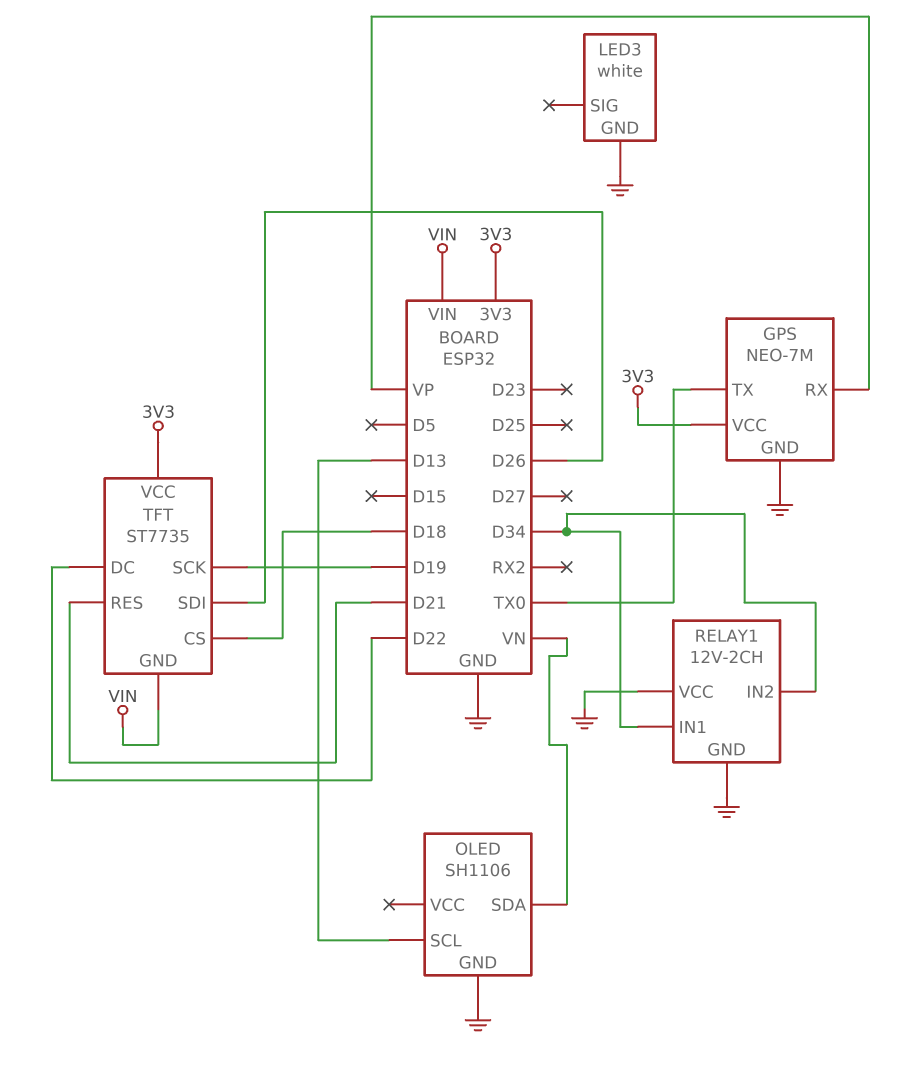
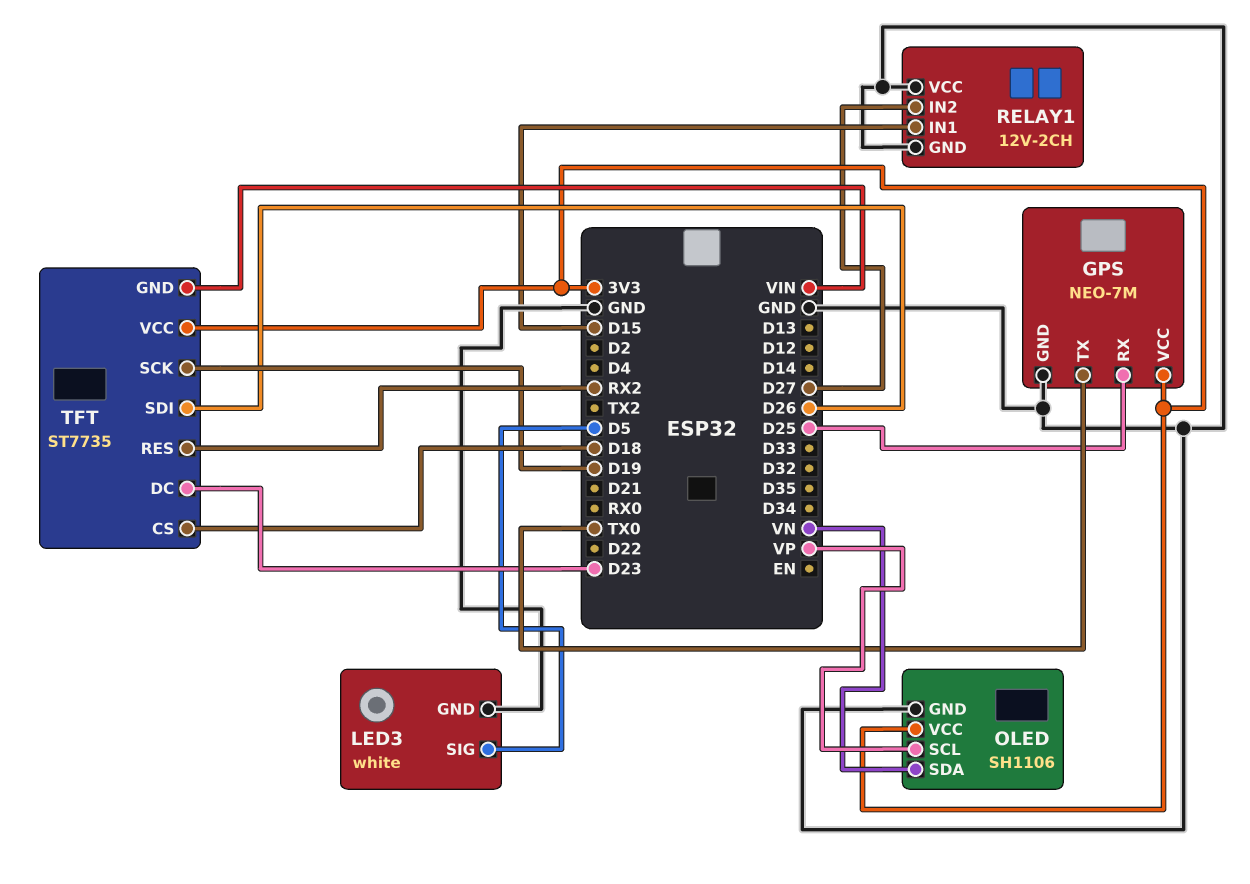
GPS pin RX: VP -> D25
LED3 pin SIG: none -> D5
OLED pin SCL: D13 -> VP
OLED pin VCC: none -> 3V3
RELAY1 pin IN1: D34 -> D15
RELAY1 pin IN2: D34 -> D27
TFT pin DC: D22 -> D23
TFT pin RES: D21 -> RX2

